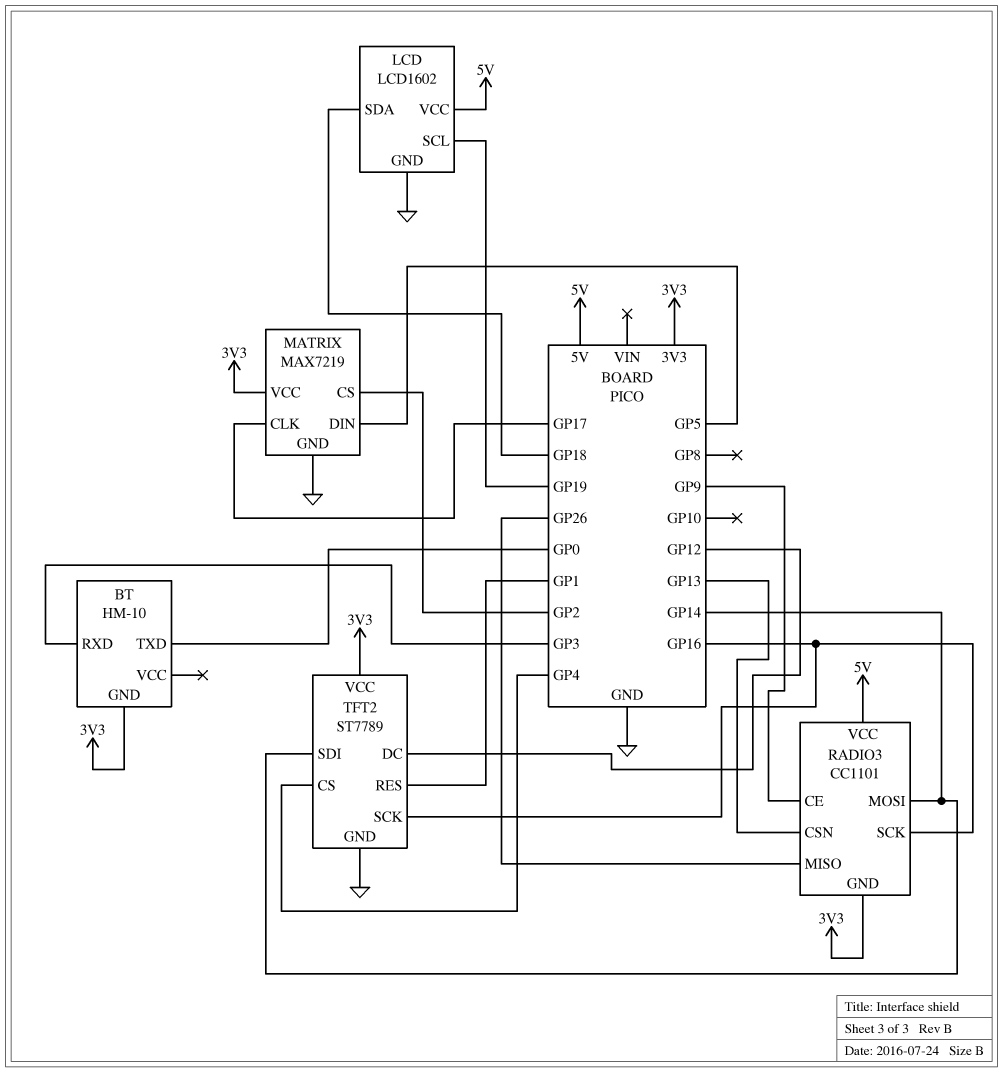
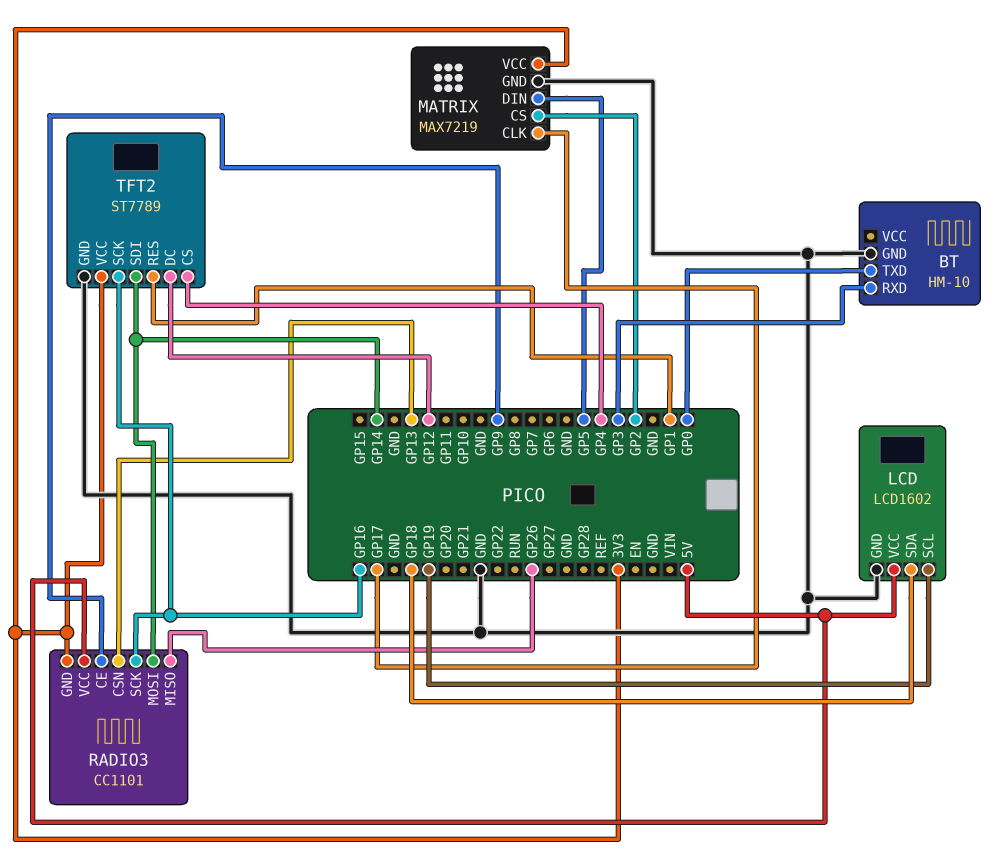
BT pin GND: 3V3 -> GND

